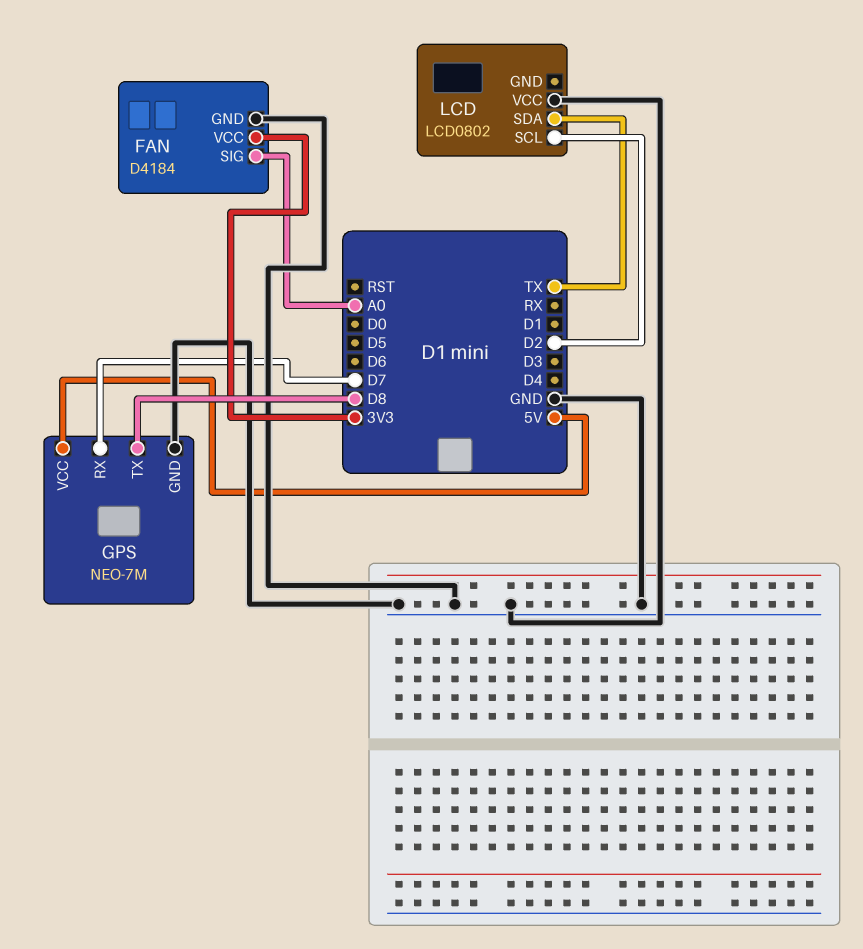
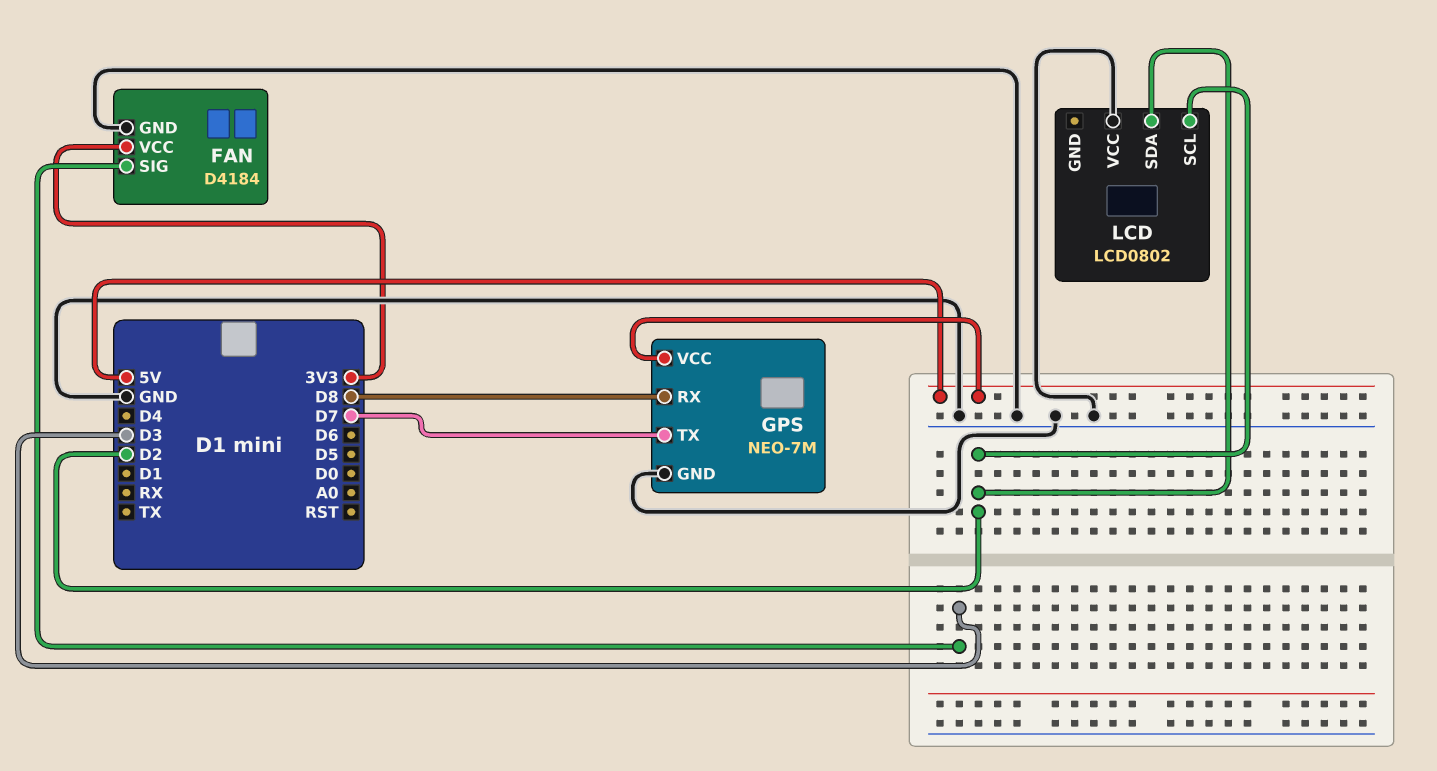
FAN pin SIG: A0 -> D3
GPS pin RX: D7 -> D8
GPS pin TX: D8 -> D7
LCD pin SDA: TX -> D2

